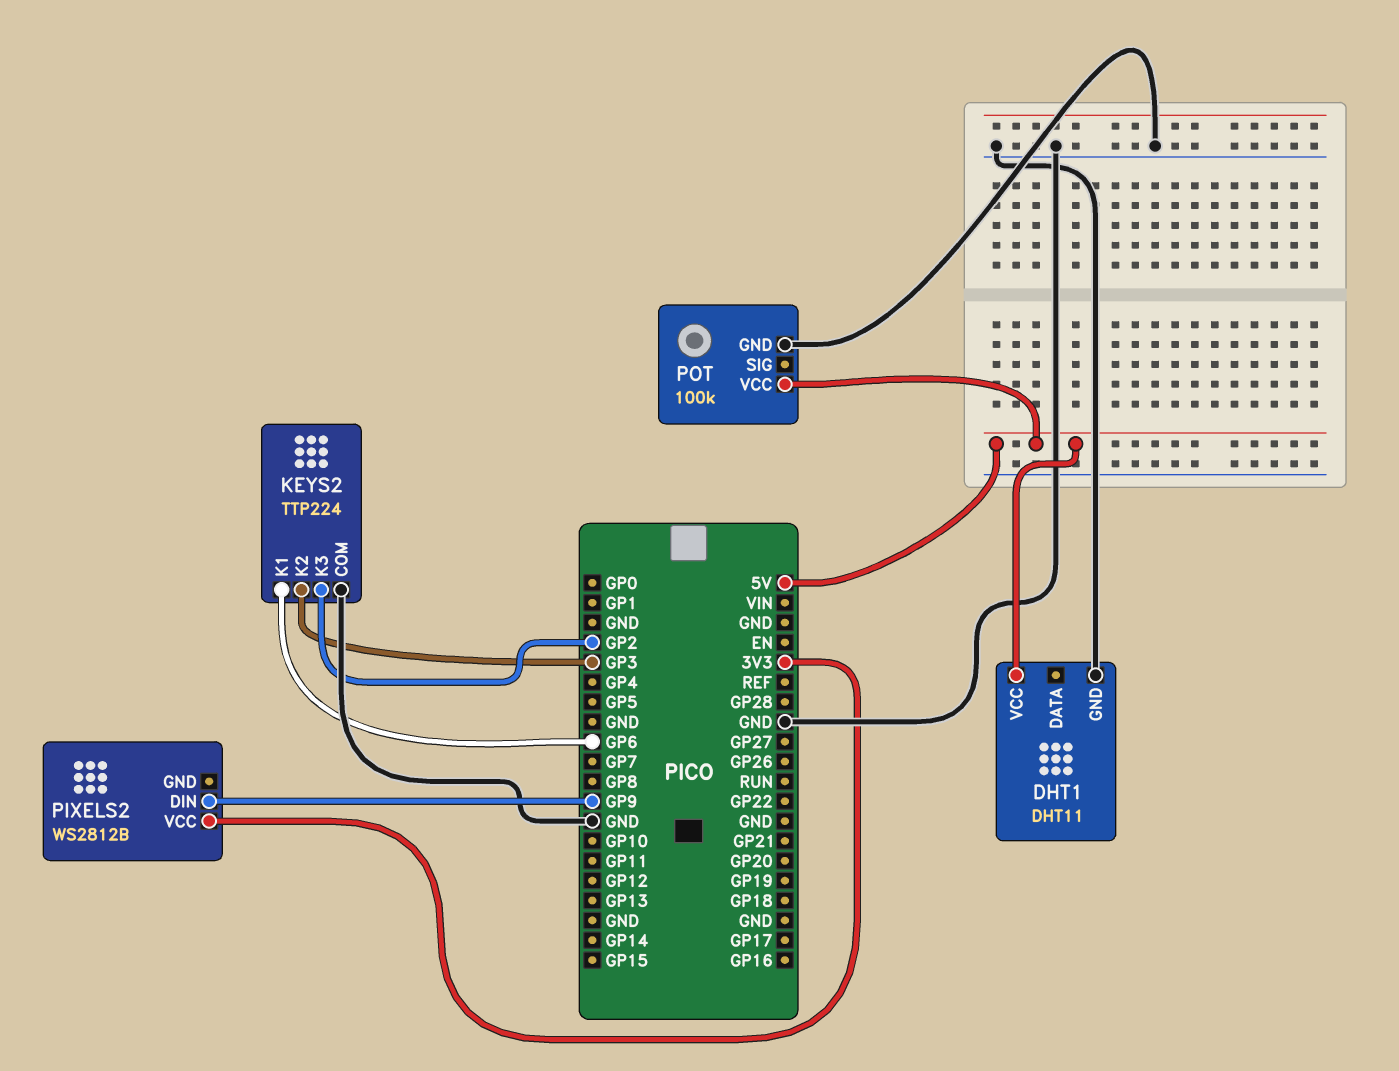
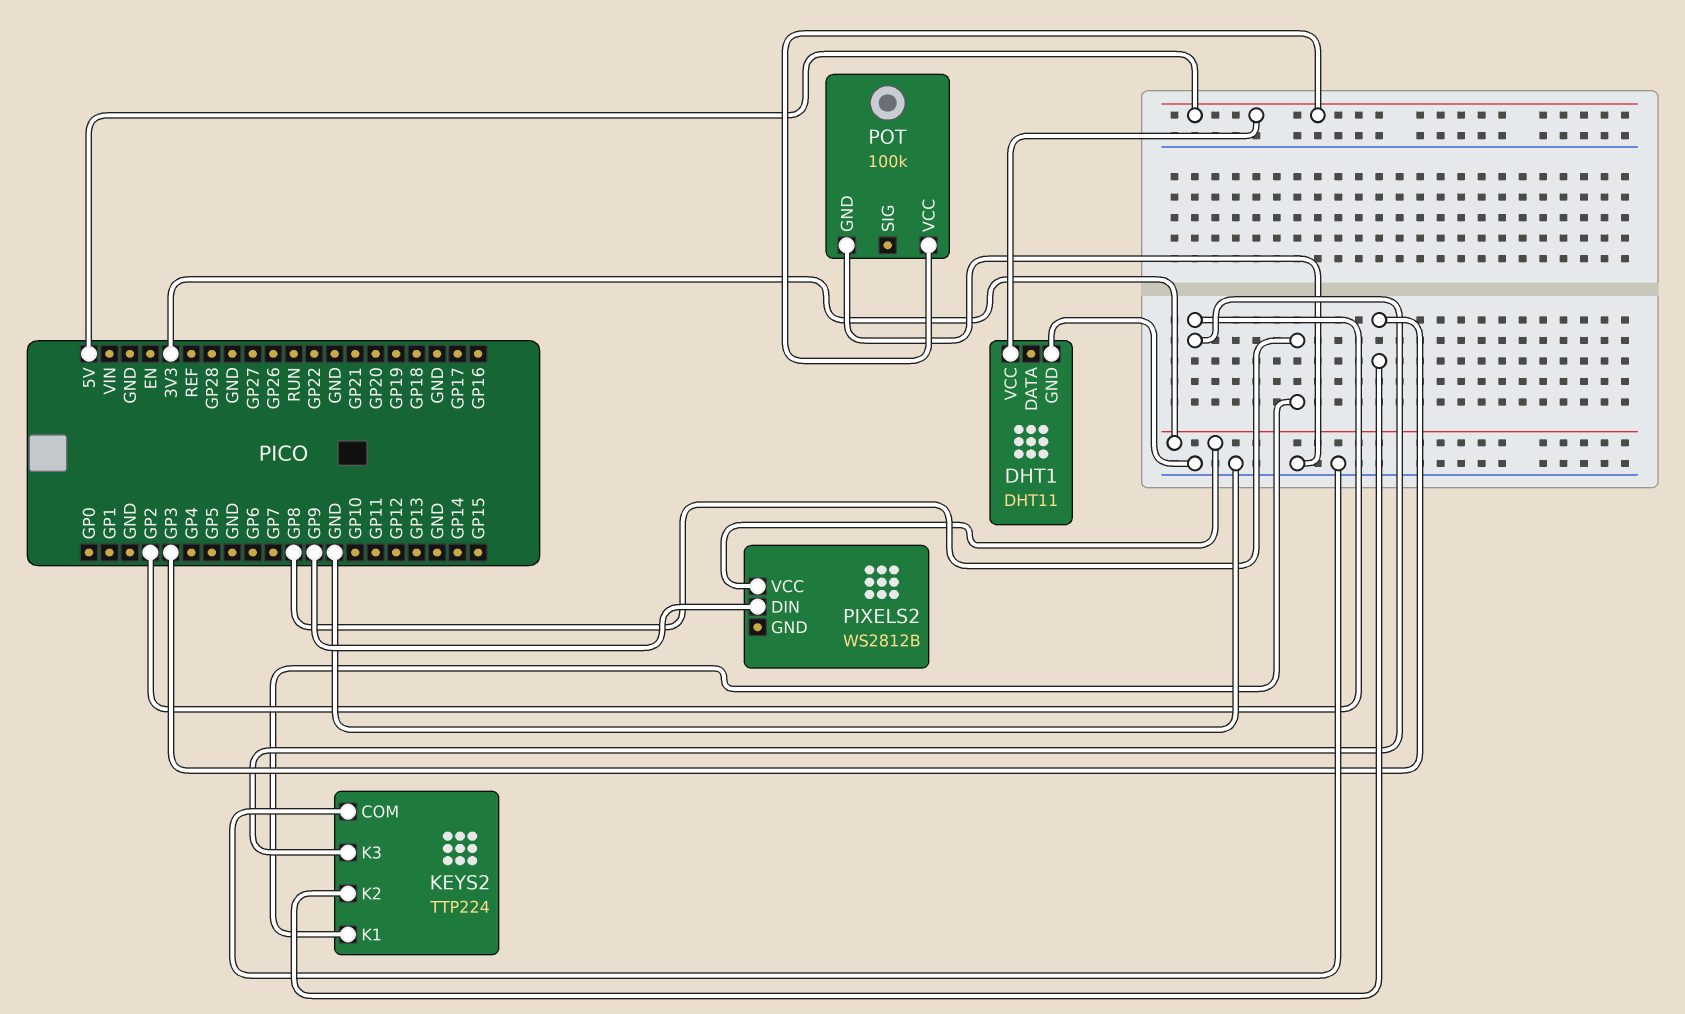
KEYS2 pin K1: GP6 -> GP8

